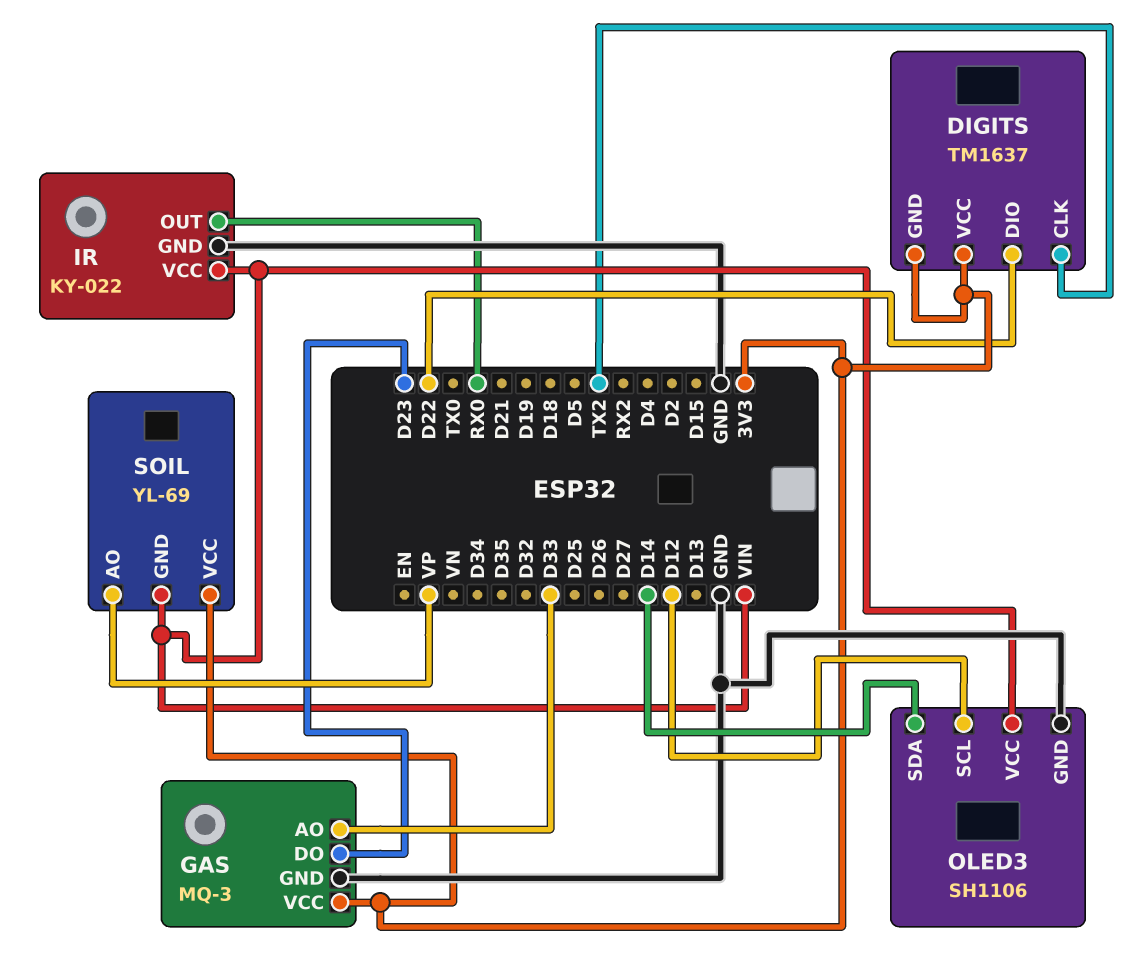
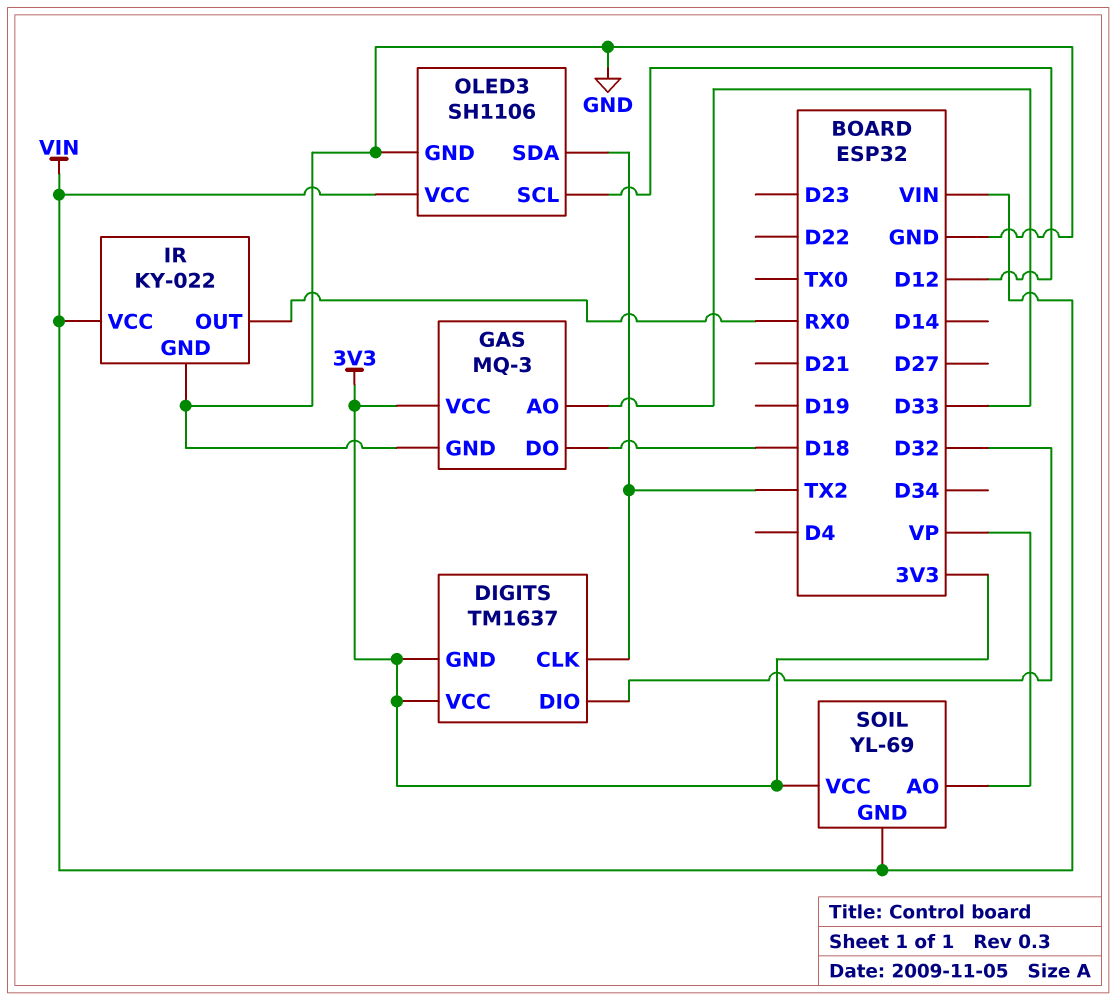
DIGITS pin DIO: D22 -> D32
GAS pin DO: D23 -> D18
OLED3 pin SDA: D14 -> TX2

